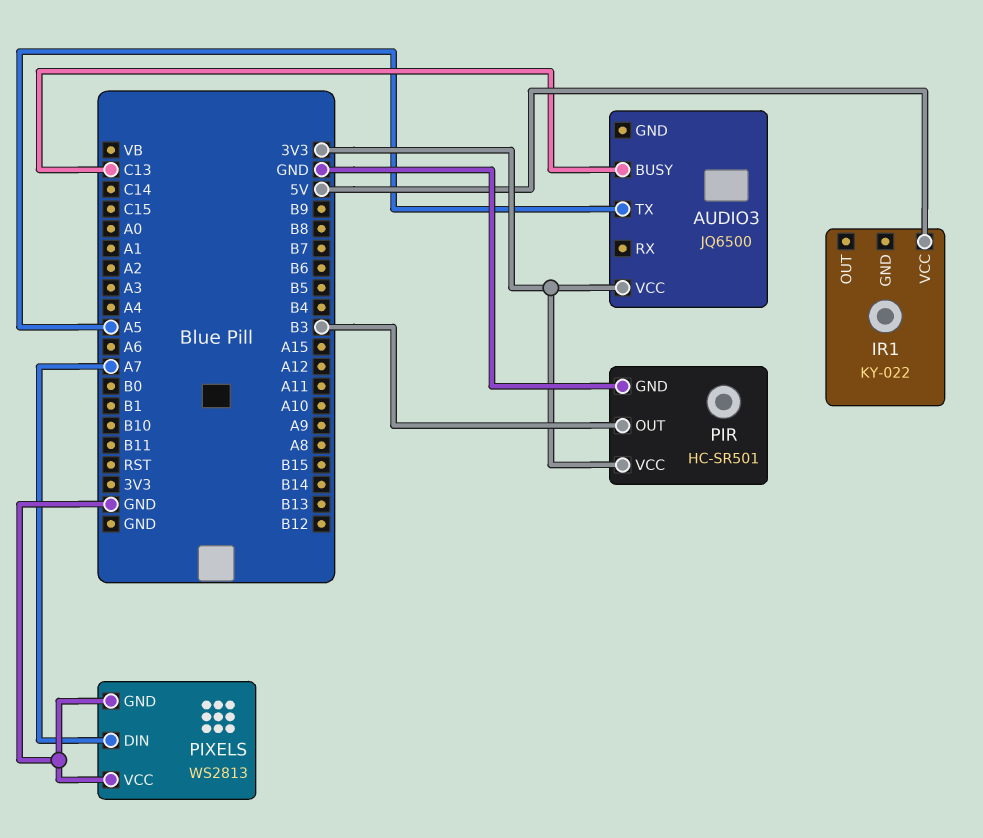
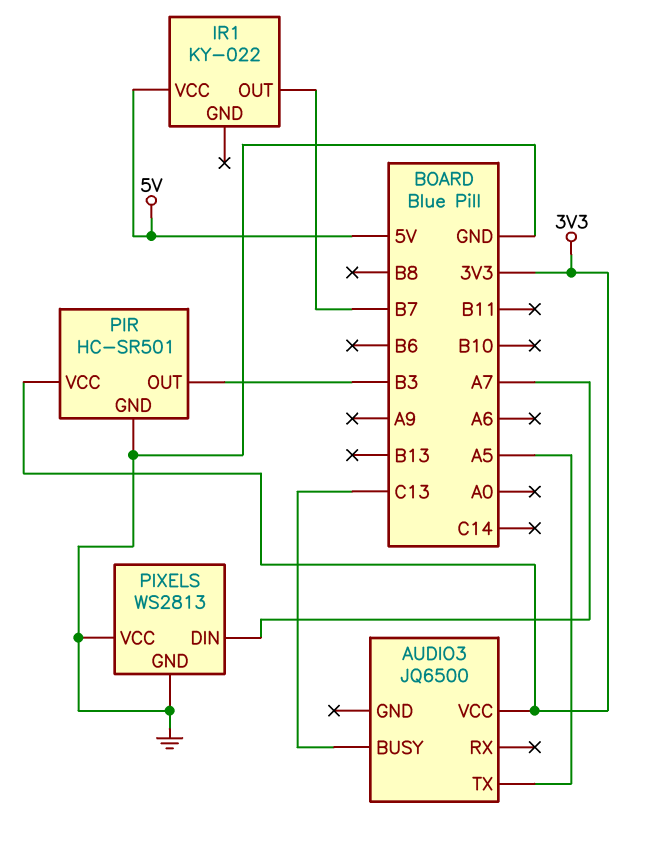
IR1 pin OUT: none -> B7

